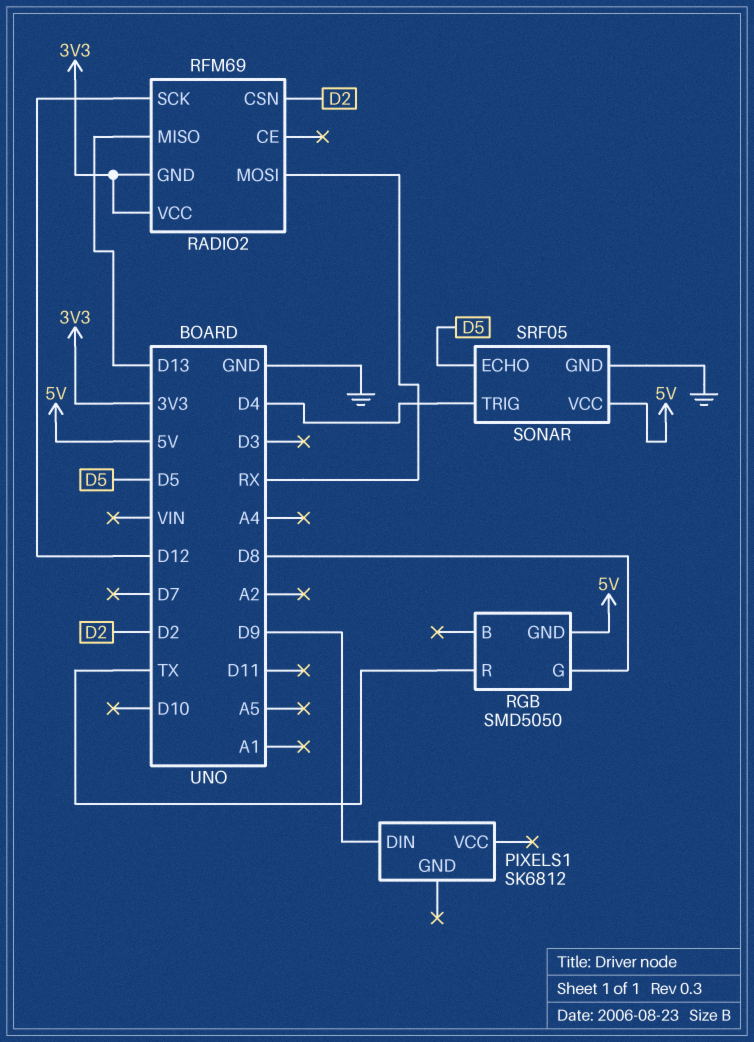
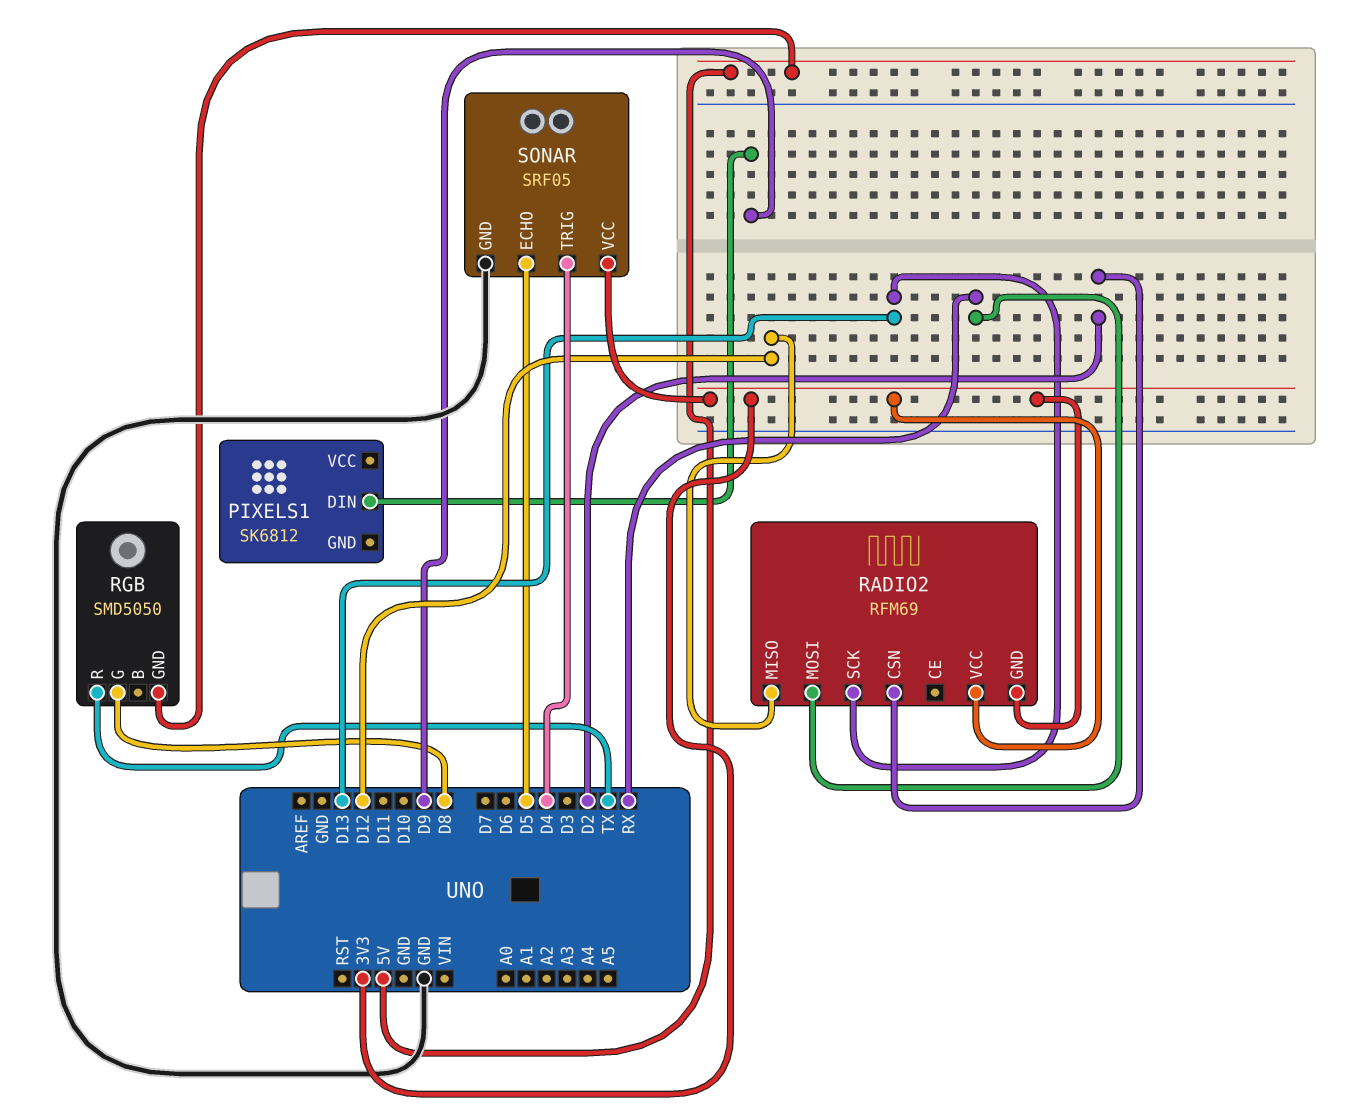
RADIO2 pin MISO: D13 -> D12
RADIO2 pin SCK: D12 -> D13
SONAR pin VCC: 5V -> 3V3

